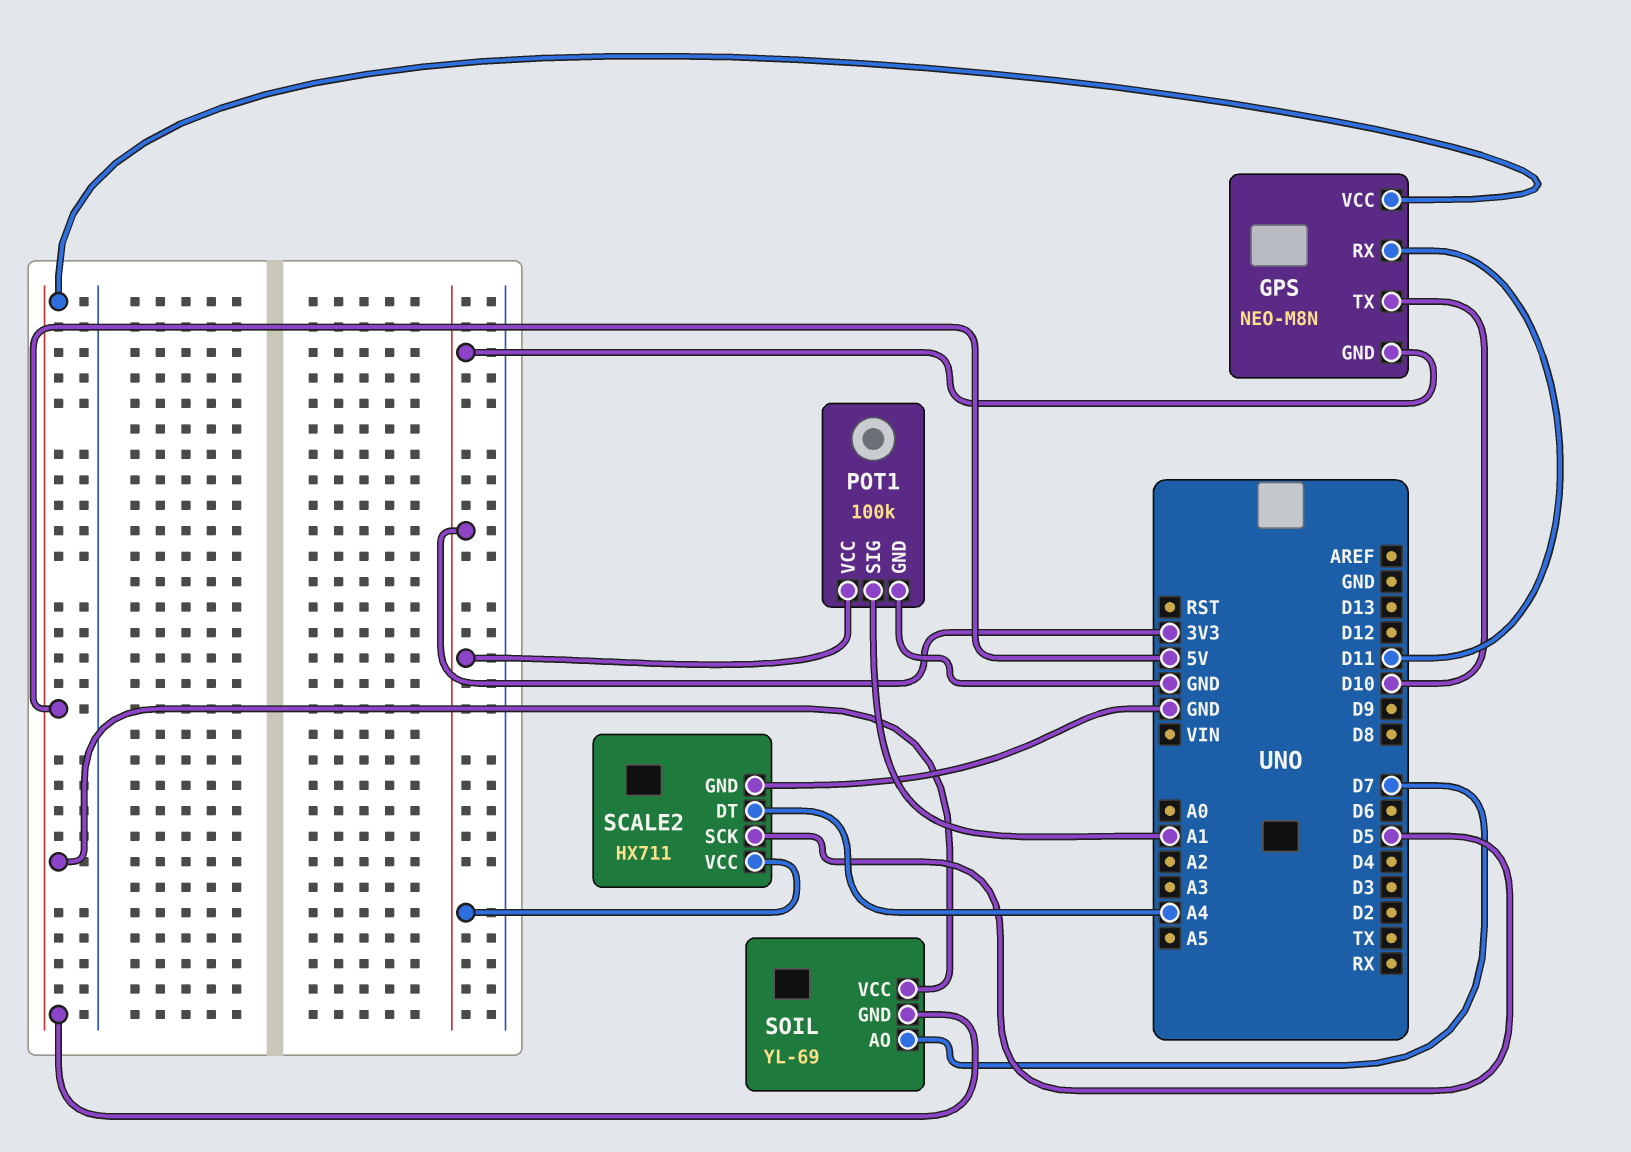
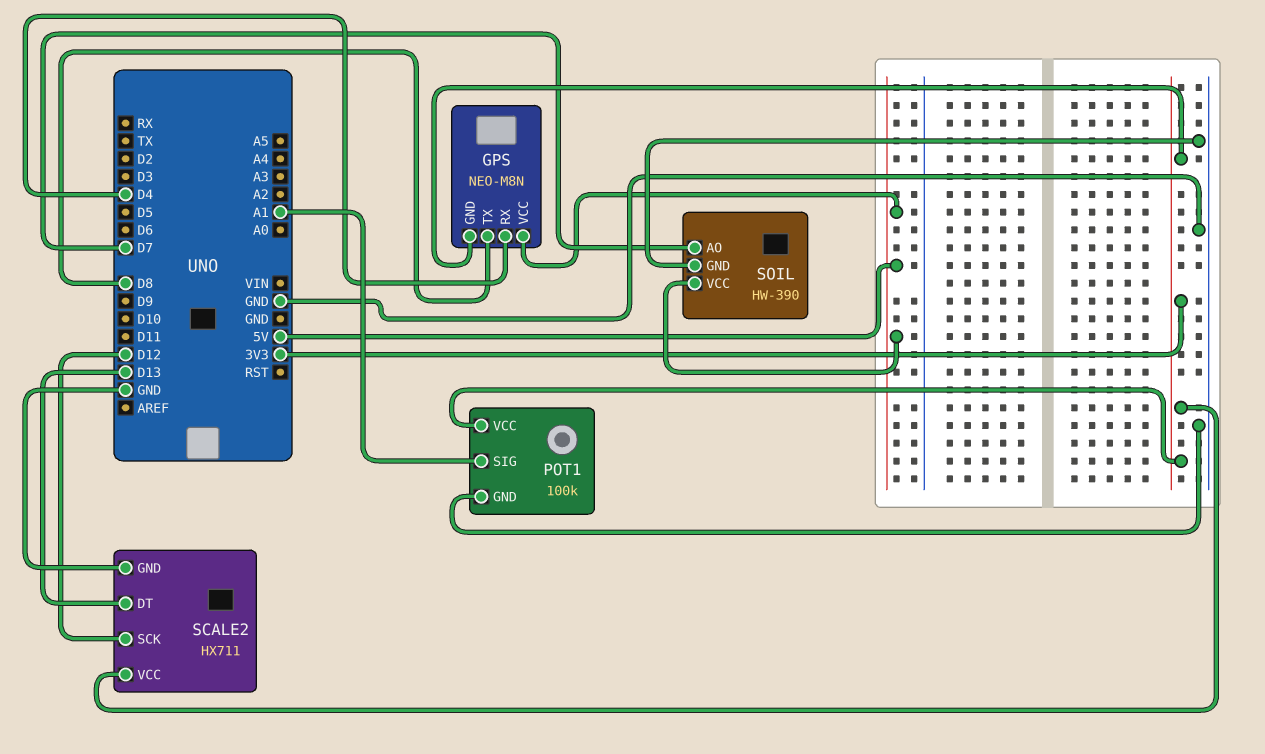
GPS pin RX: D11 -> D4
GPS pin TX: D10 -> D8
SCALE2 pin DT: A4 -> D13
SCALE2 pin SCK: D5 -> D12
SOIL: YL-69 -> HW-390
SOIL pin GND: 5V -> GND

